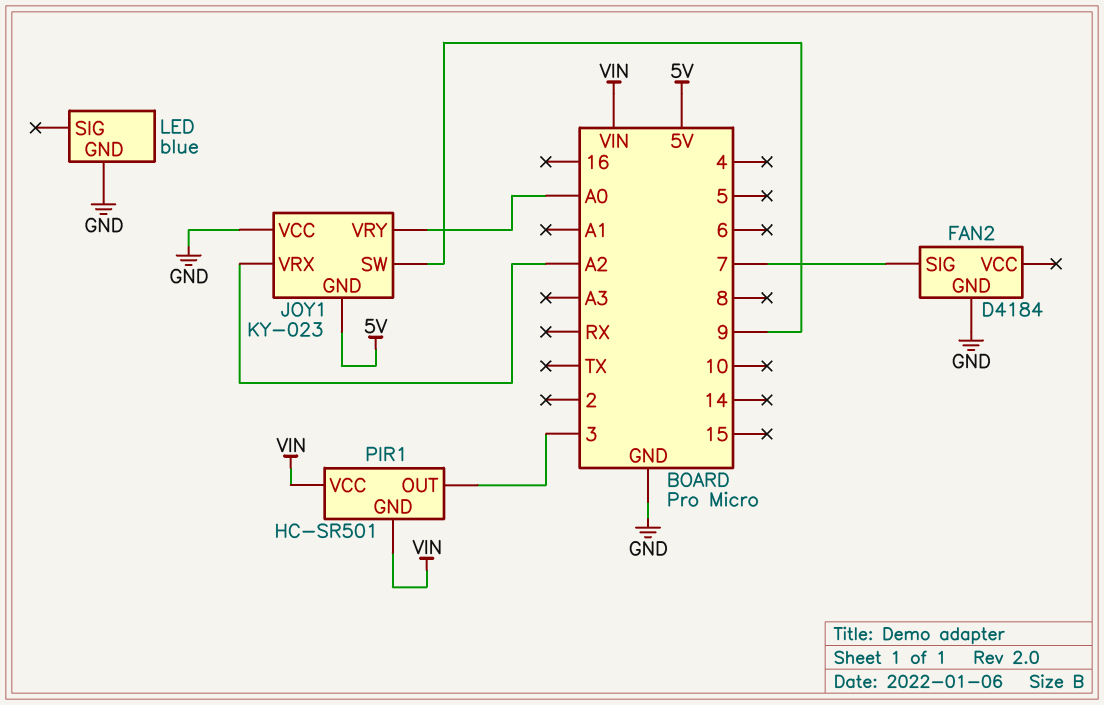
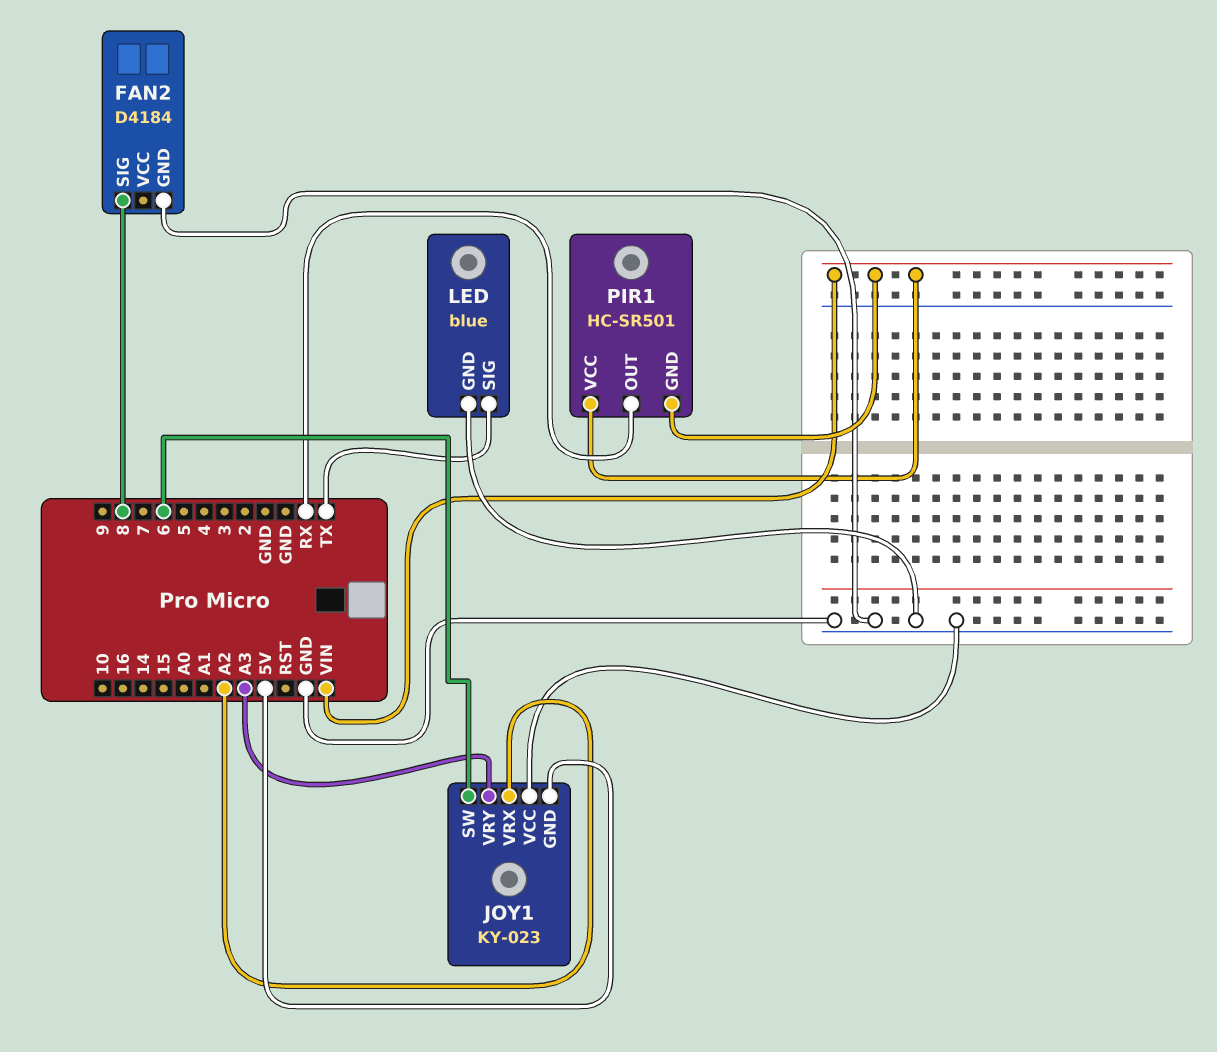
FAN2 pin SIG: 7 -> 8
JOY1 pin SW: 9 -> 6
JOY1 pin VRY: A0 -> A3
LED pin SIG: none -> TX
PIR1 pin OUT: 3 -> RX

